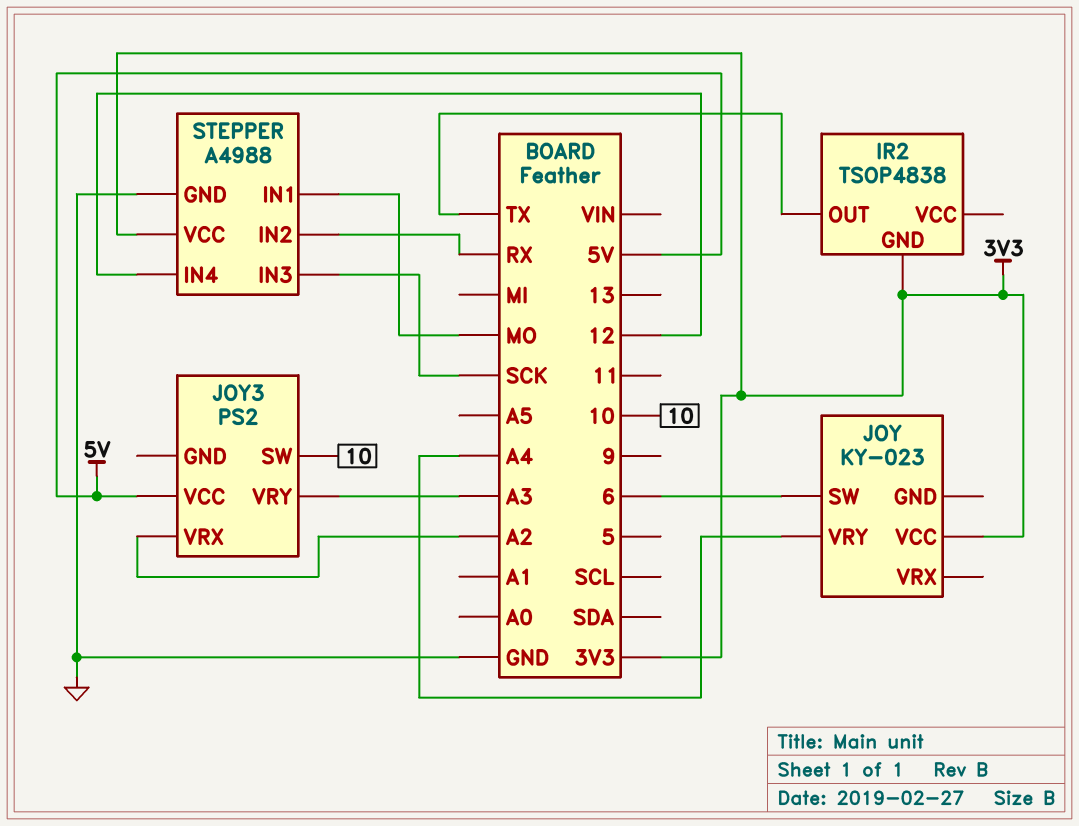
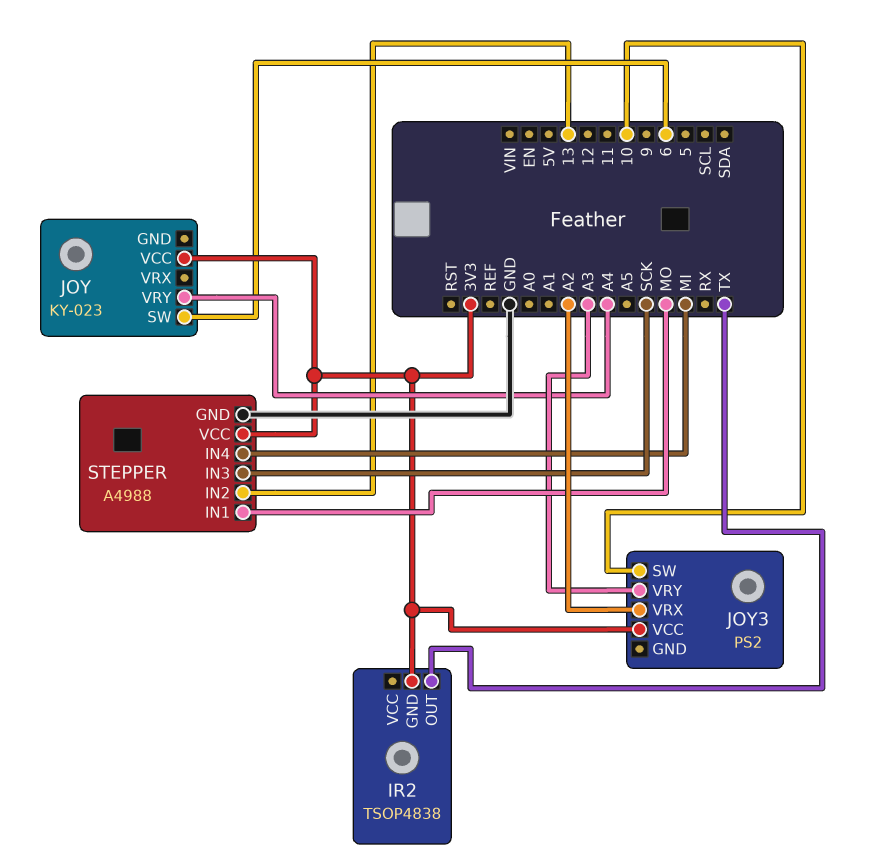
JOY3 pin VCC: 5V -> 3V3
STEPPER pin IN2: RX -> 13
STEPPER pin IN4: 12 -> MI

